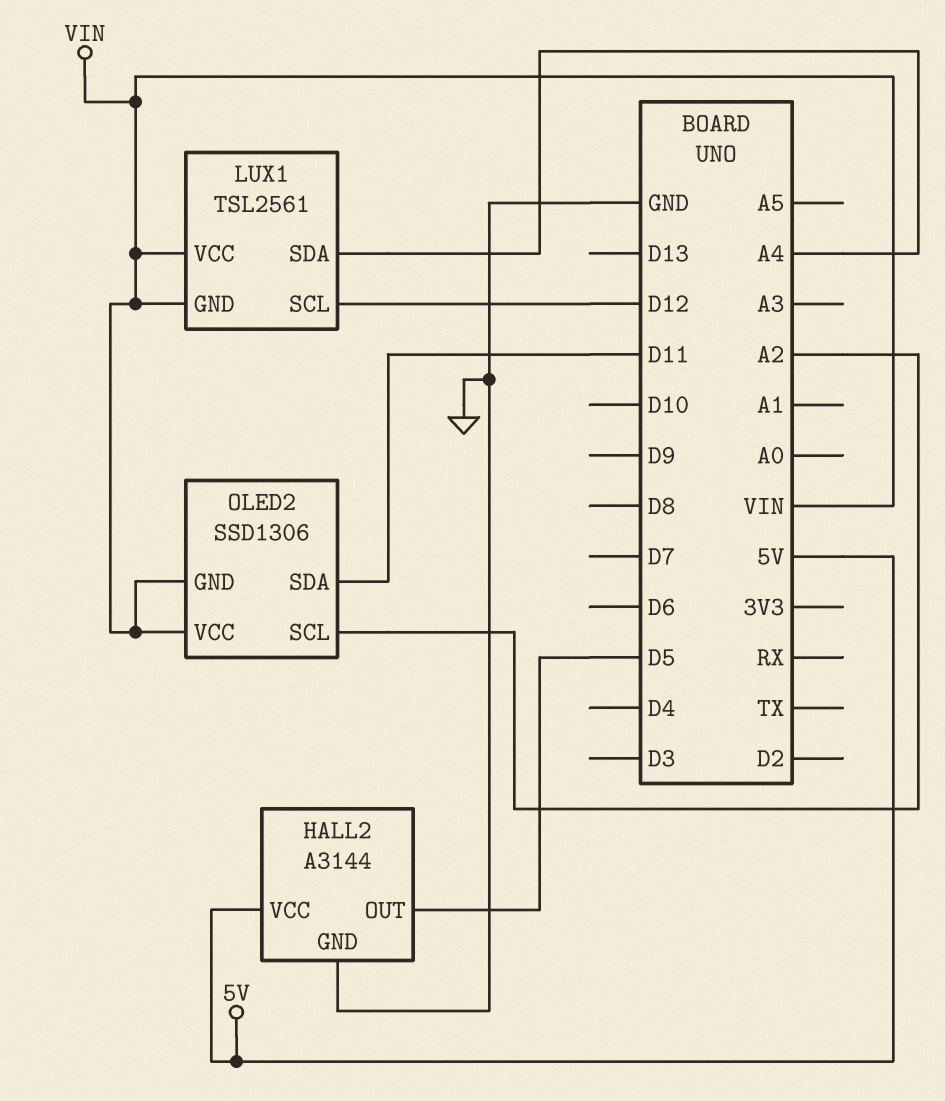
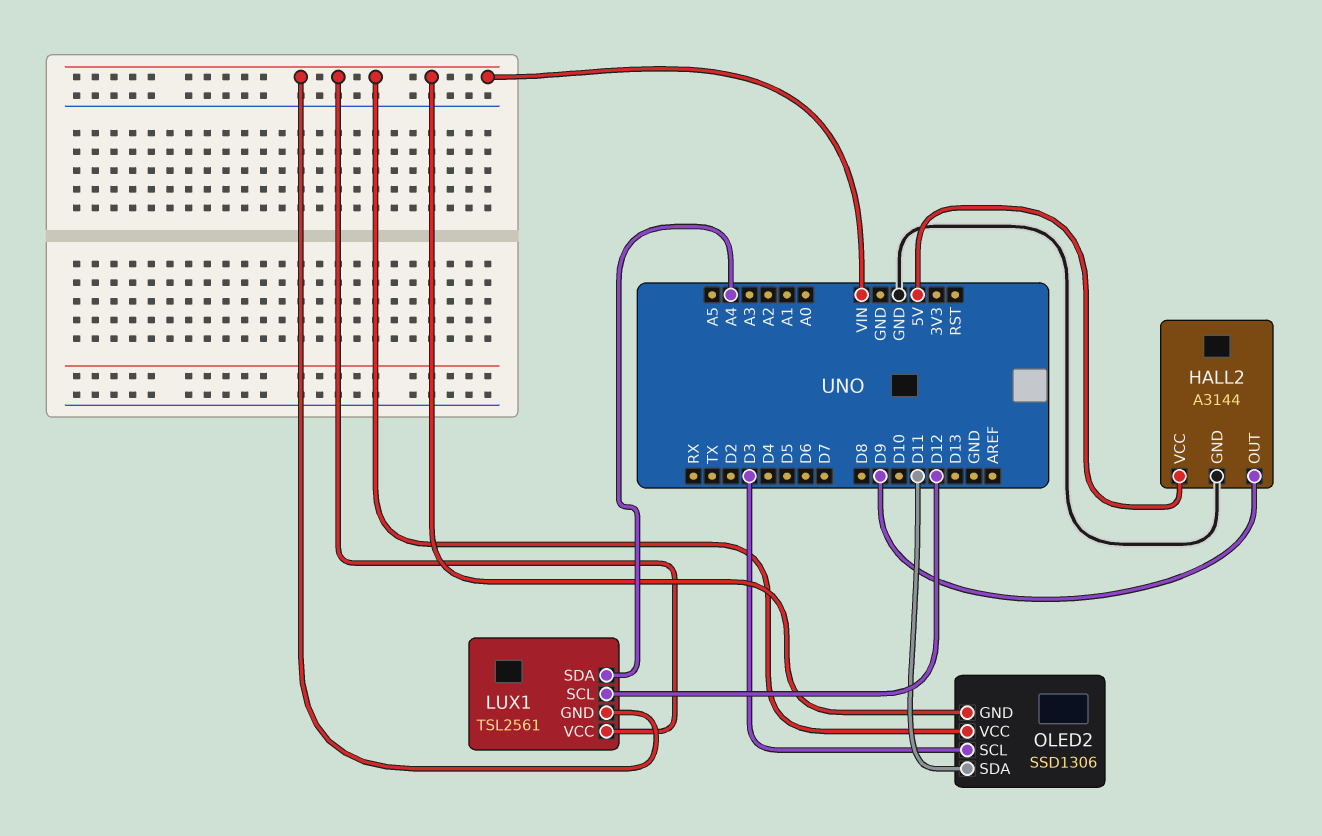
HALL2 pin OUT: D5 -> D9
OLED2 pin SCL: A2 -> D3

